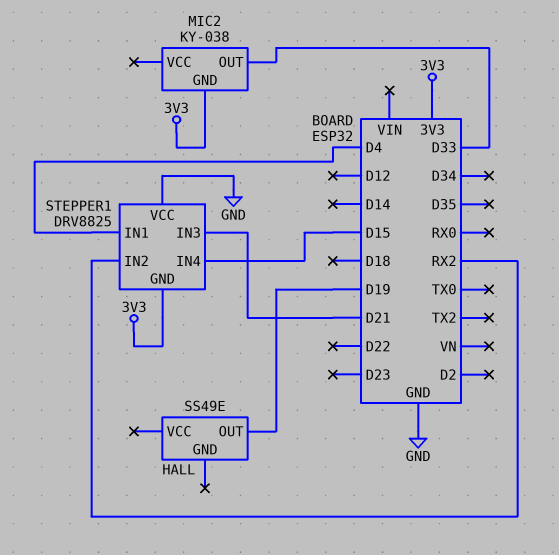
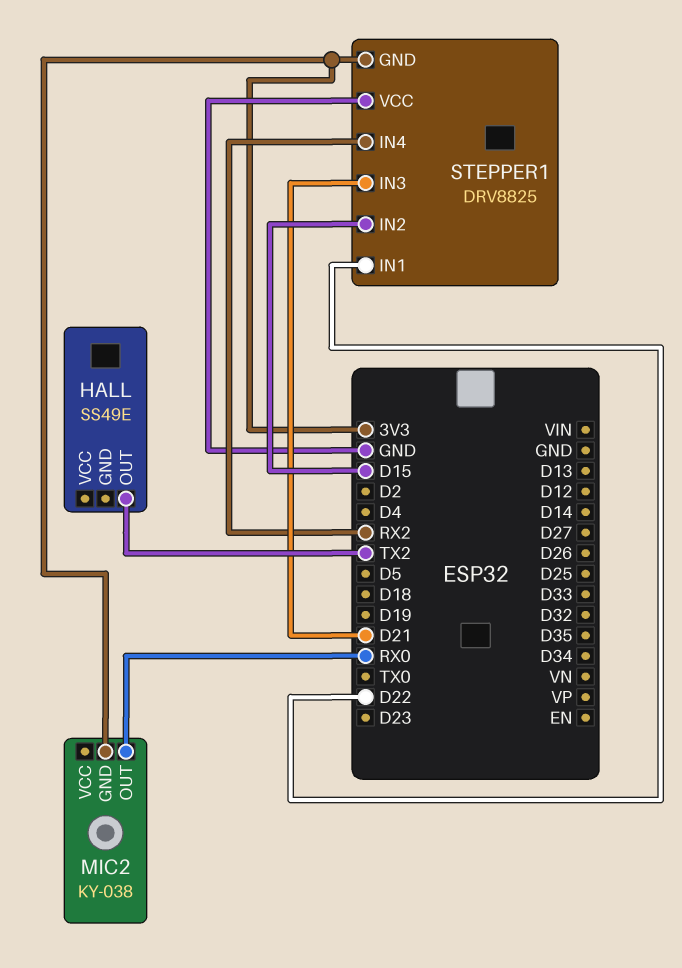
HALL pin OUT: D19 -> TX2
MIC2 pin OUT: D33 -> RX0
STEPPER1 pin IN1: D4 -> D22
STEPPER1 pin IN2: RX2 -> D15
STEPPER1 pin IN4: D15 -> RX2

